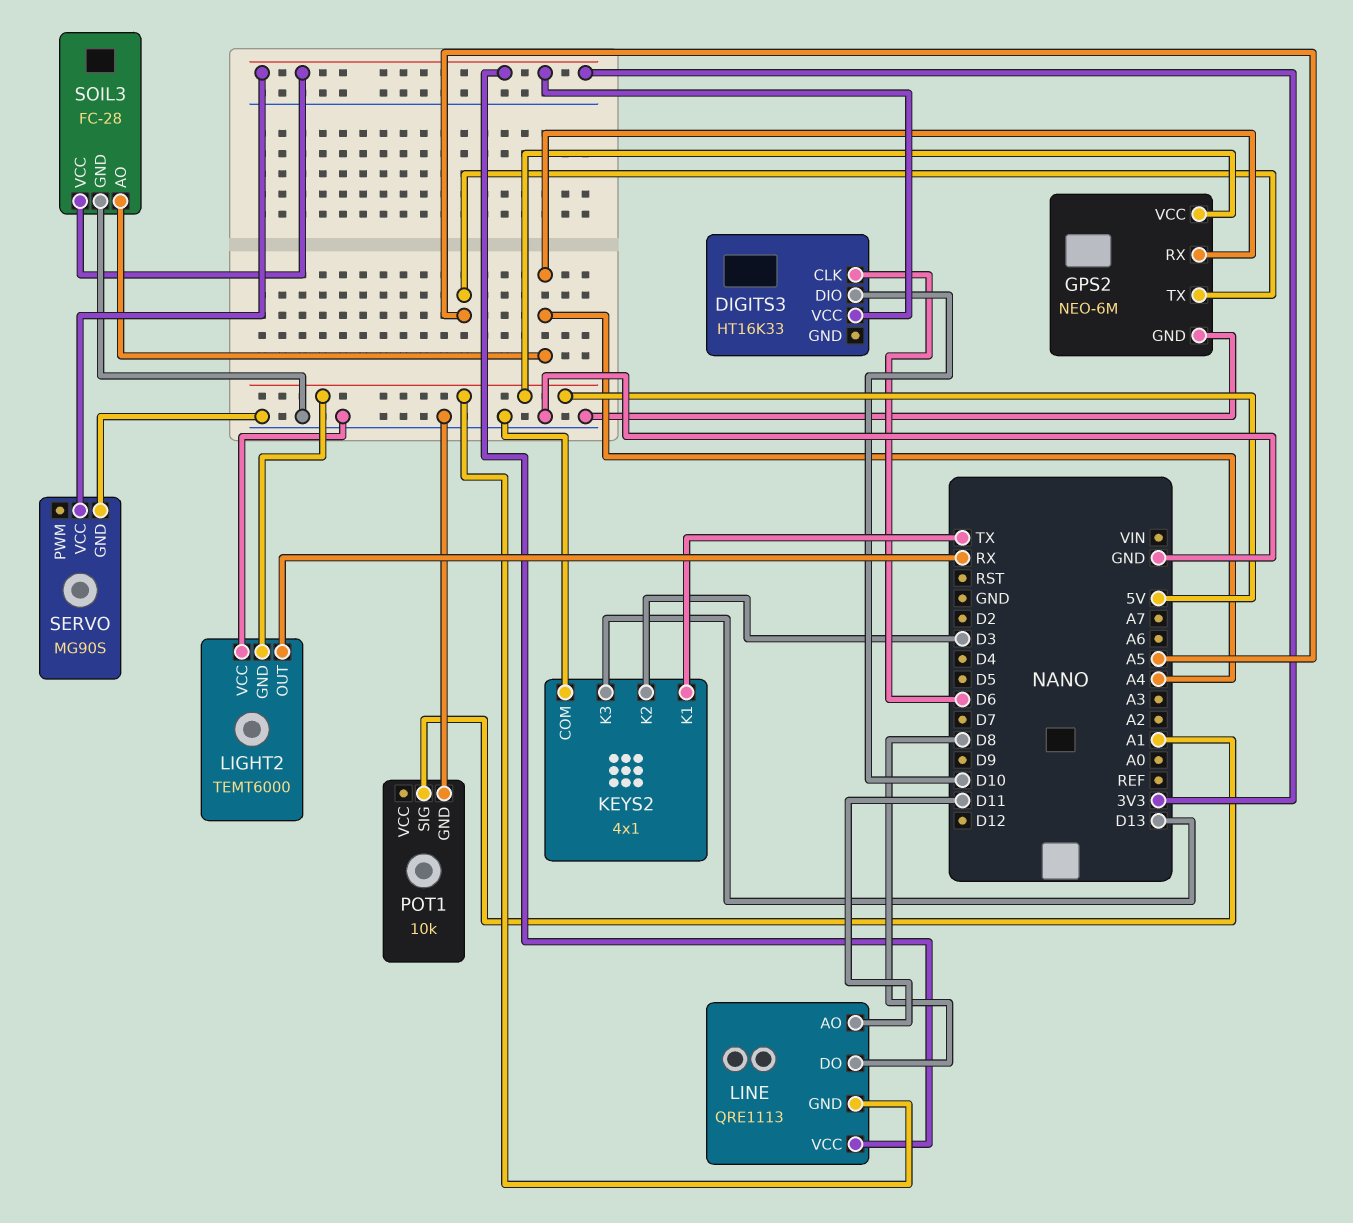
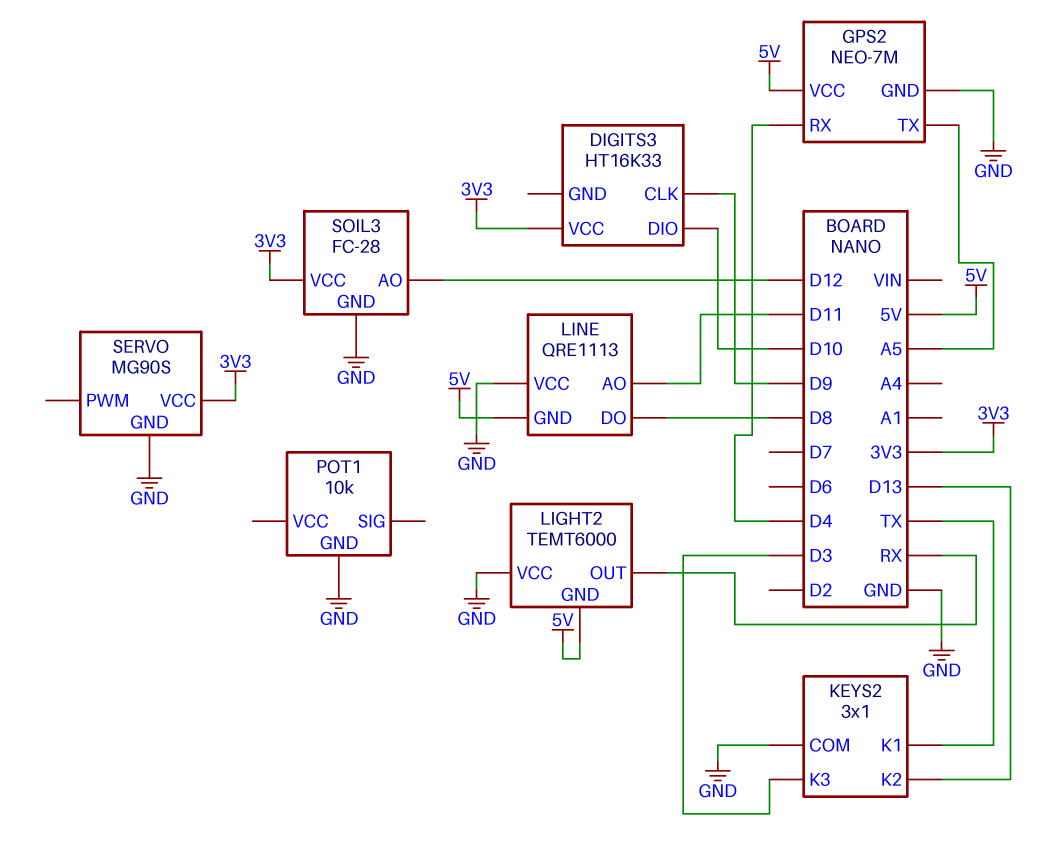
DIGITS3 pin CLK: D6 -> D9
GPS2: NEO-6M -> NEO-7M
GPS2 pin RX: A4 -> D4
KEYS2: 4x1 -> 3x1
KEYS2 pin K2: D3 -> D13
KEYS2 pin K3: D13 -> D3
LINE pin VCC: 3V3 -> GND
POT1 pin SIG: A1 -> none
SOIL3 pin AO: A4 -> D12

